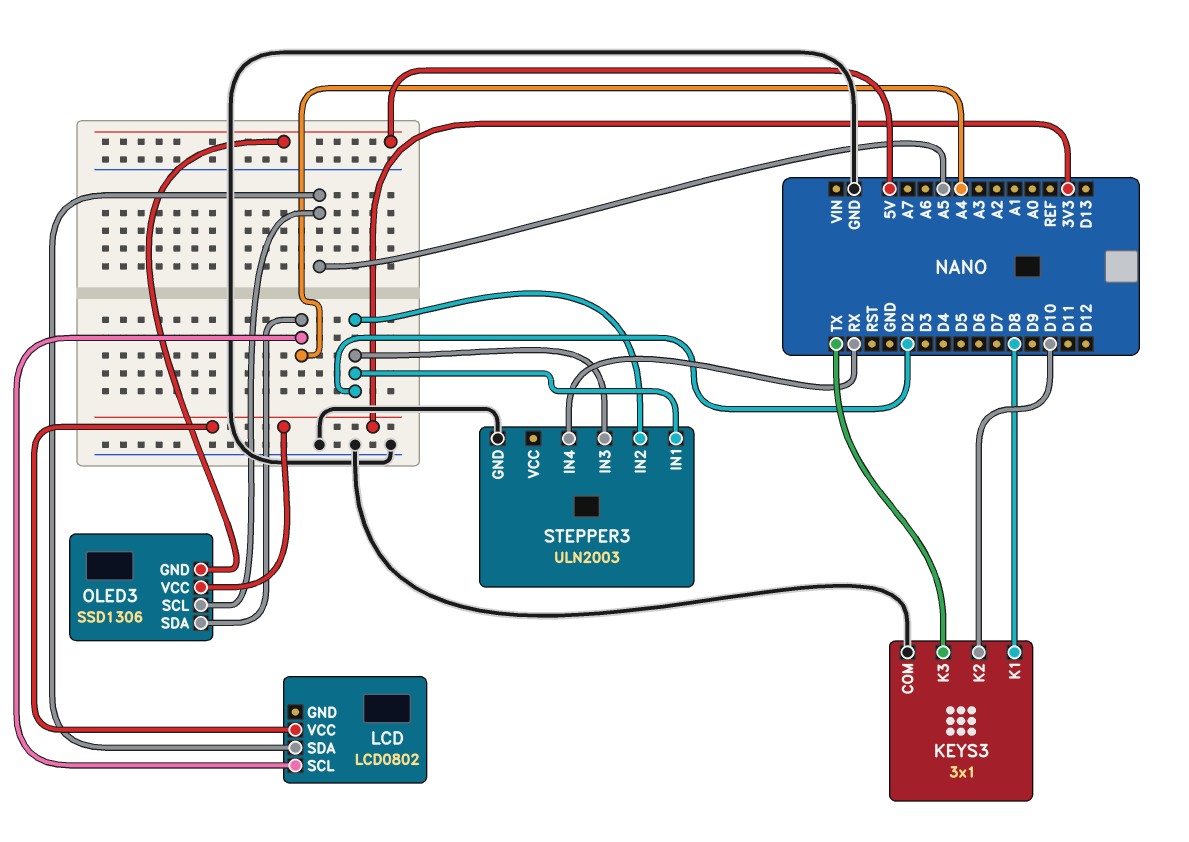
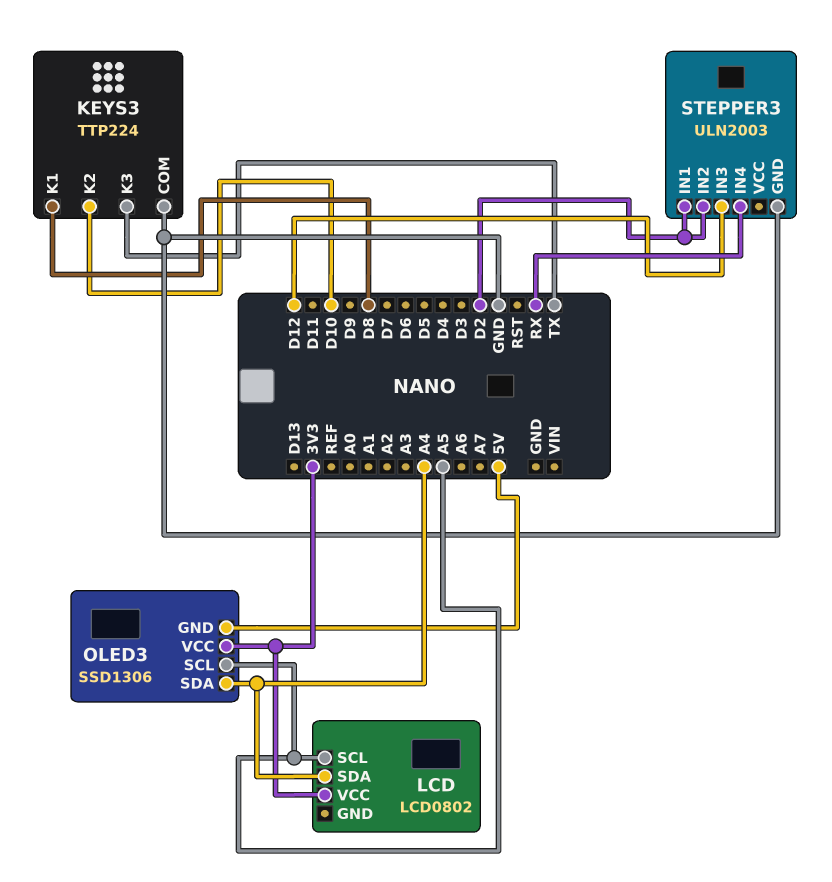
KEYS3: 3x1 -> TTP224
LCD pin SCL: A4 -> A5
LCD pin SDA: A5 -> A4
STEPPER3 pin IN3: D2 -> D12

